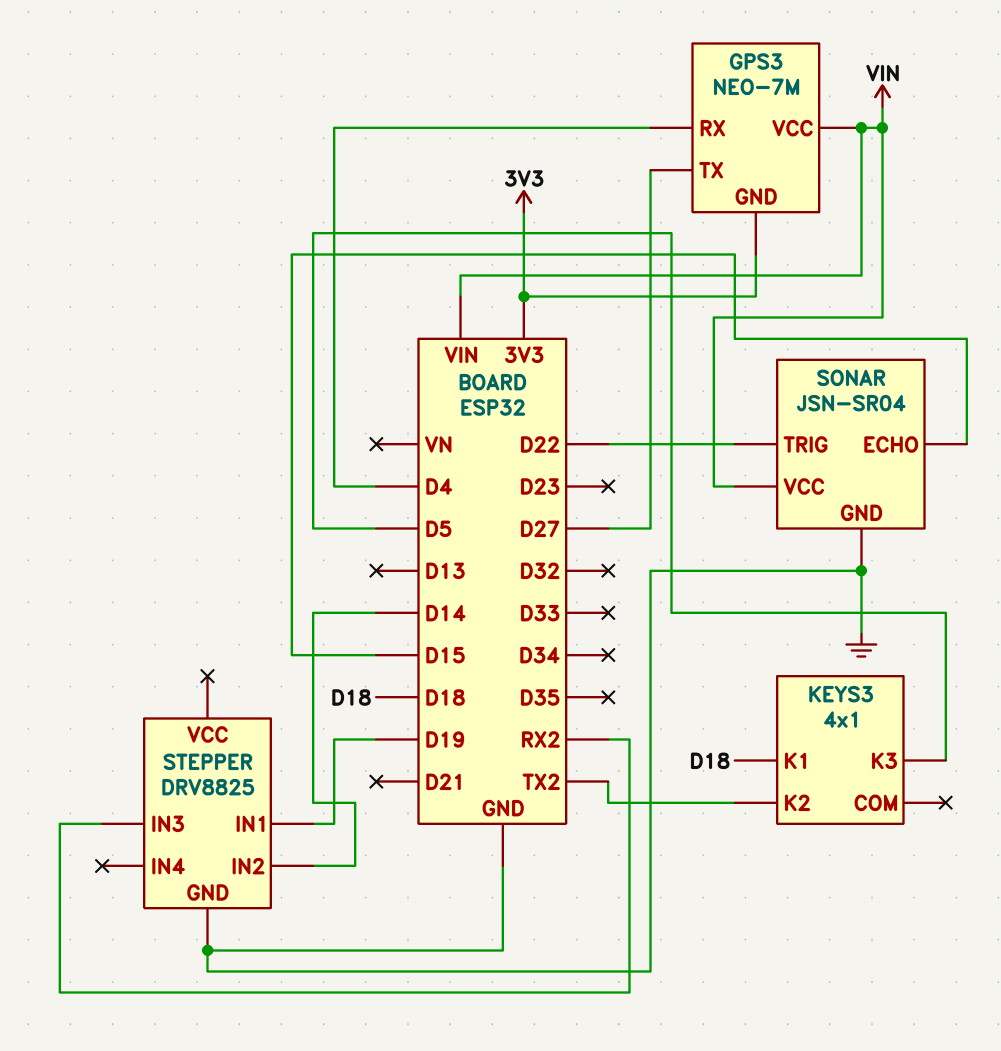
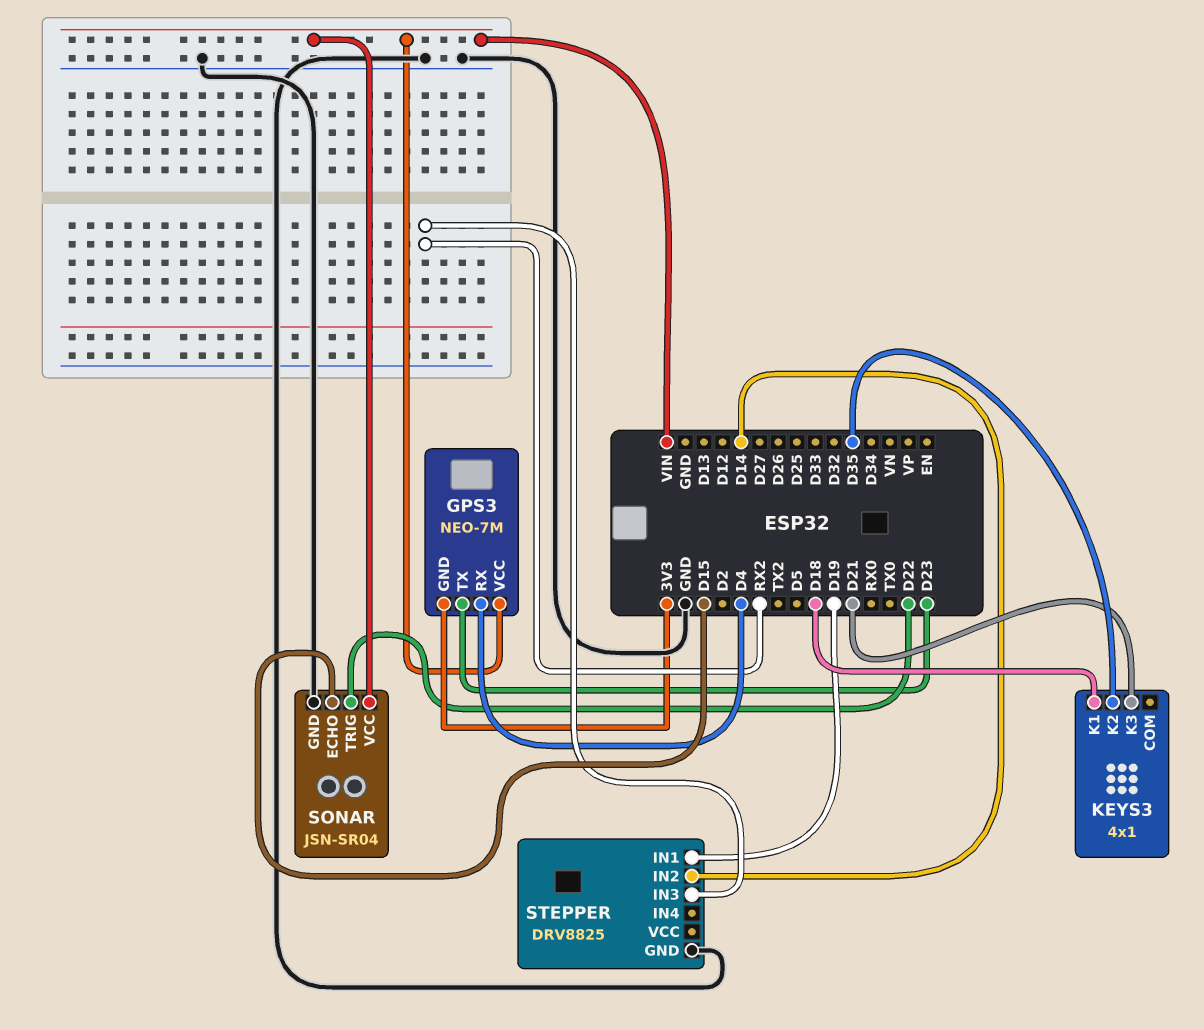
GPS3 pin TX: D27 -> D23
KEYS3 pin K2: TX2 -> D35
KEYS3 pin K3: D5 -> D21

